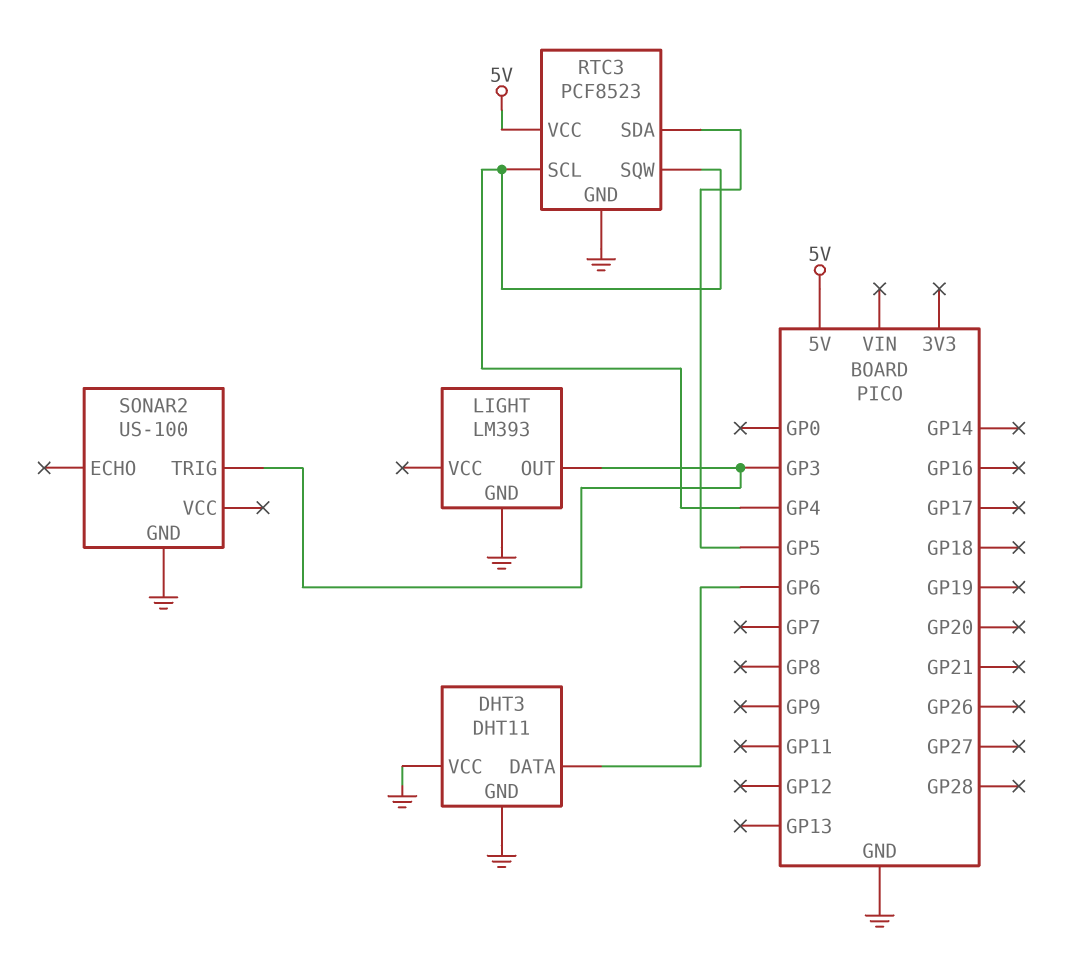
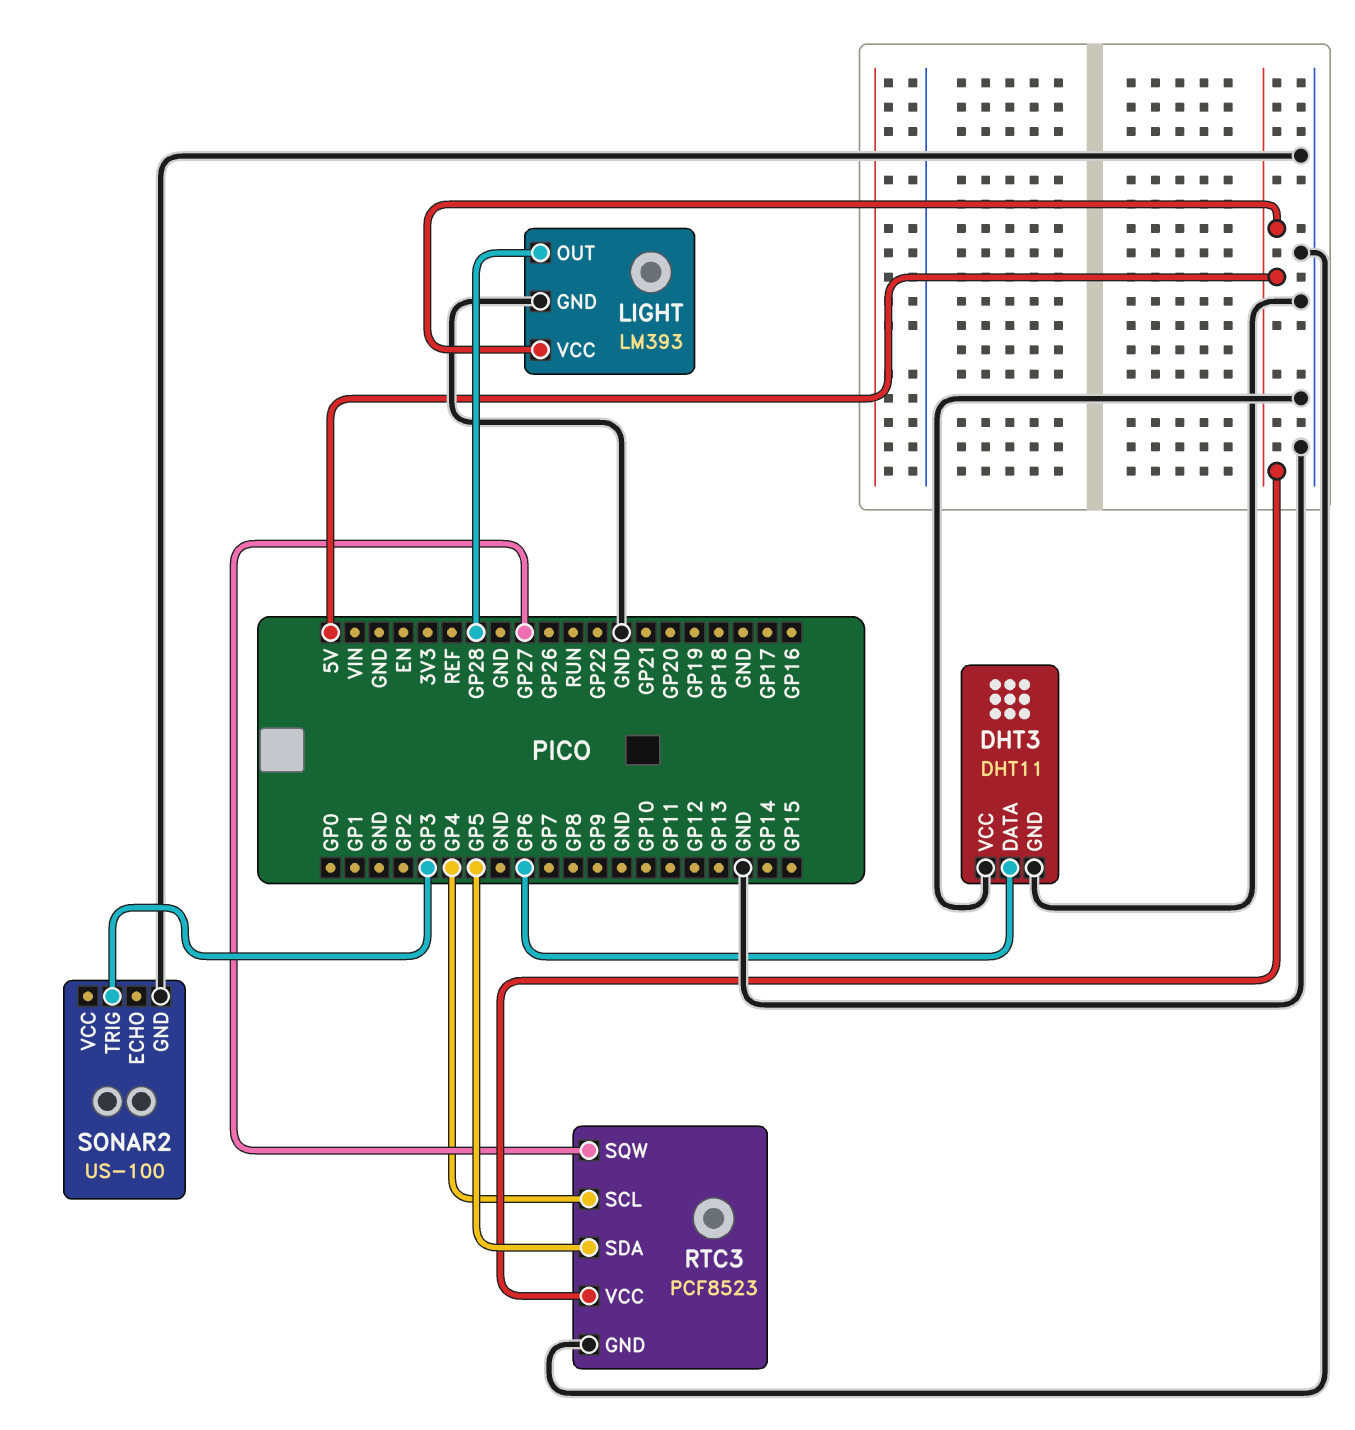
LIGHT pin OUT: GP3 -> GP28
LIGHT pin VCC: none -> 5V
RTC3 pin SQW: GP4 -> GP27

